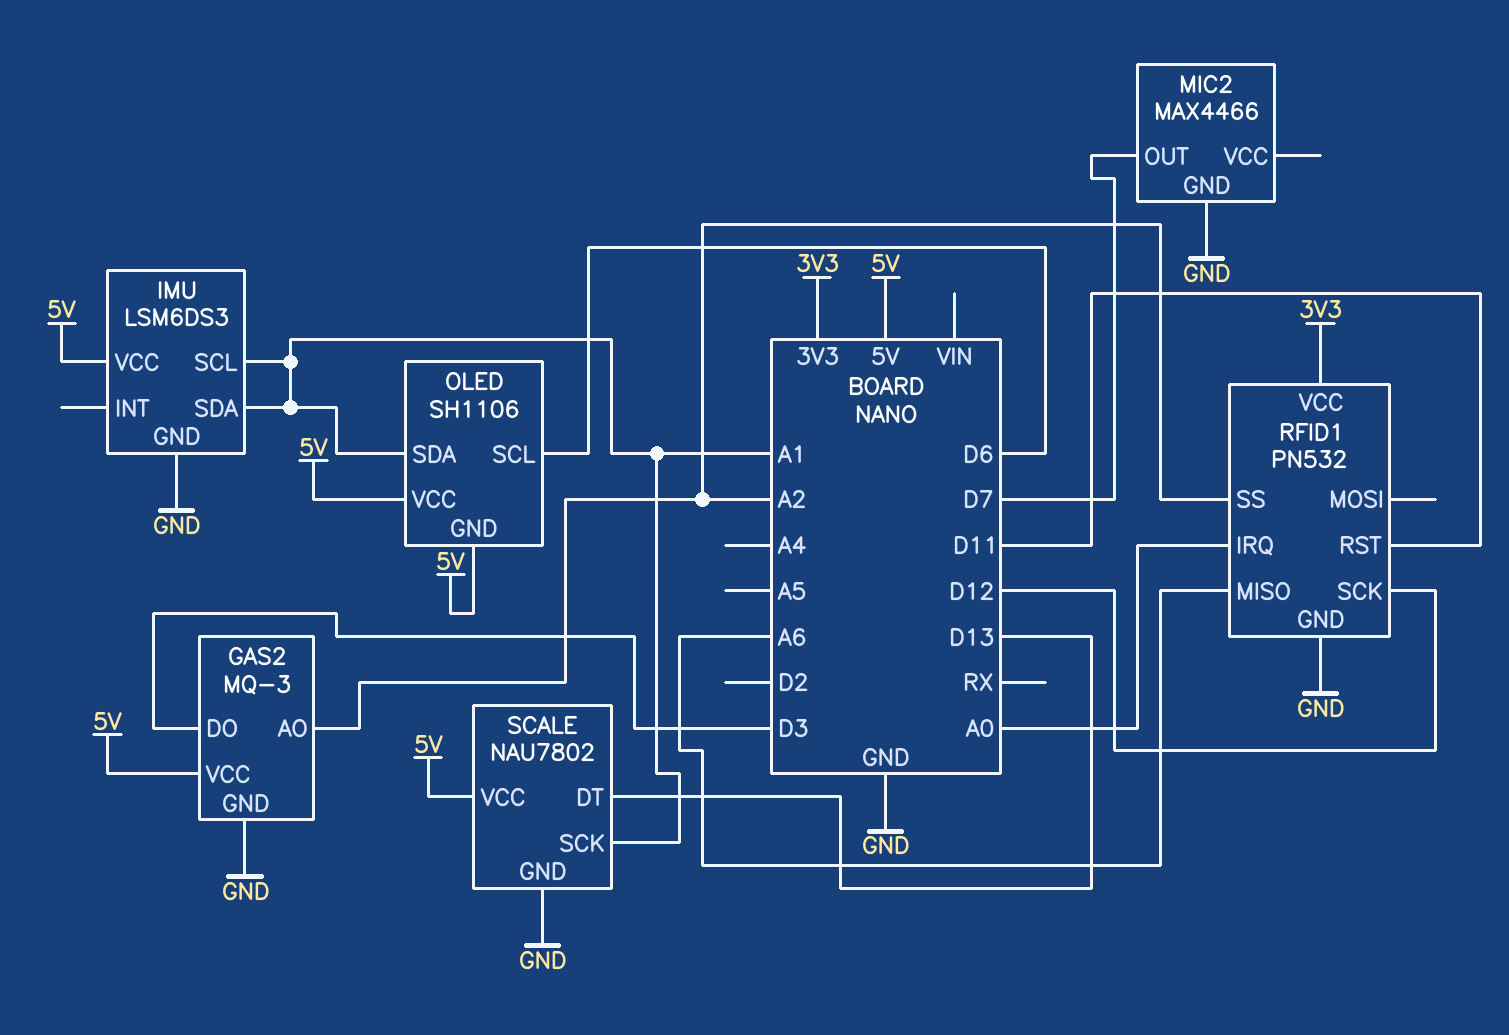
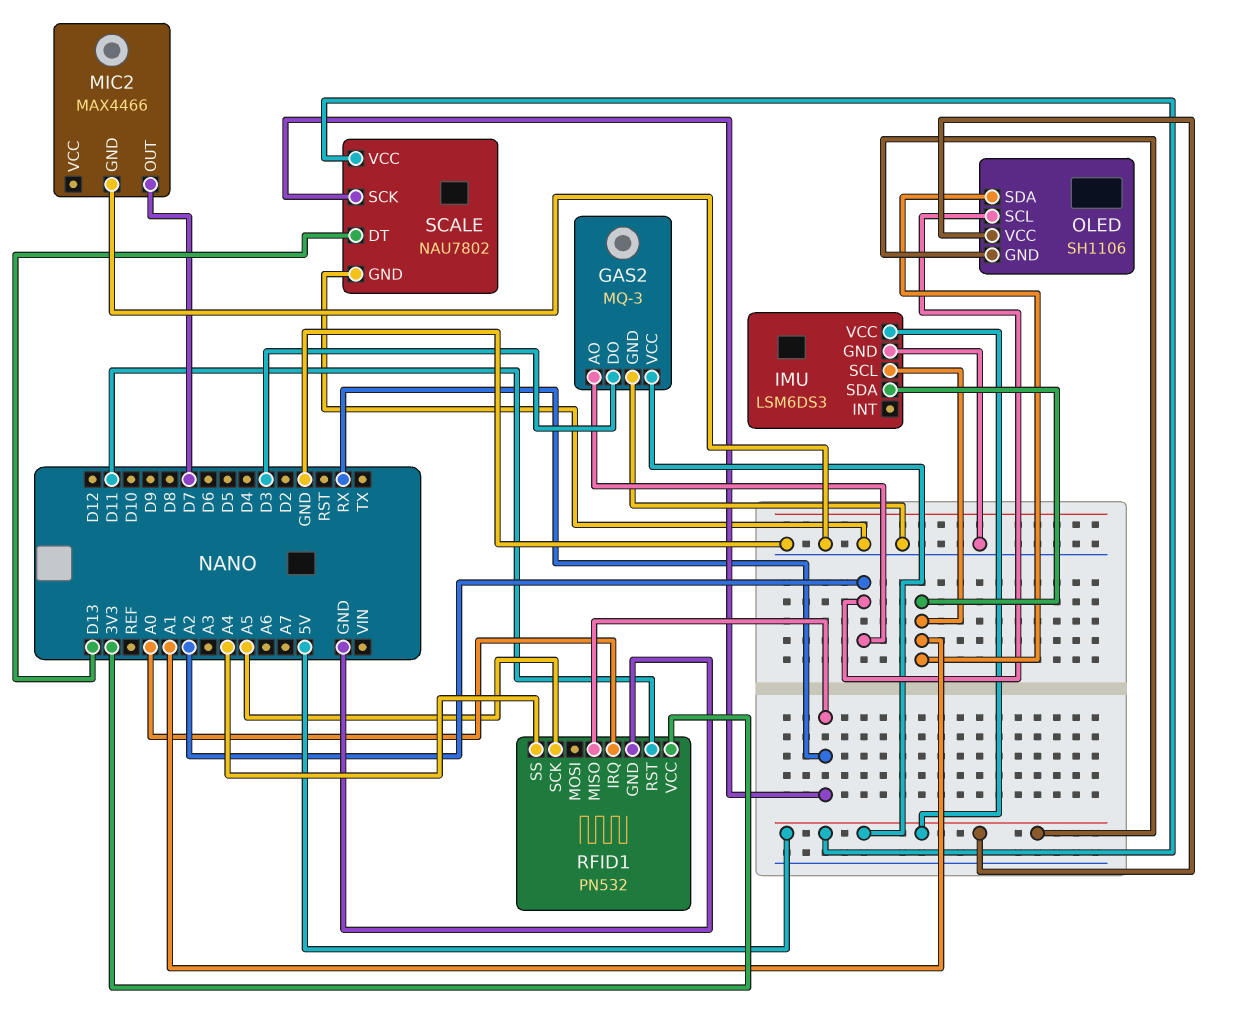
OLED pin SCL: D6 -> A2
RFID1 pin MISO: A6 -> RX
RFID1 pin SCK: D12 -> A5
RFID1 pin SS: A2 -> A4
SCALE pin SCK: A1 -> RX

